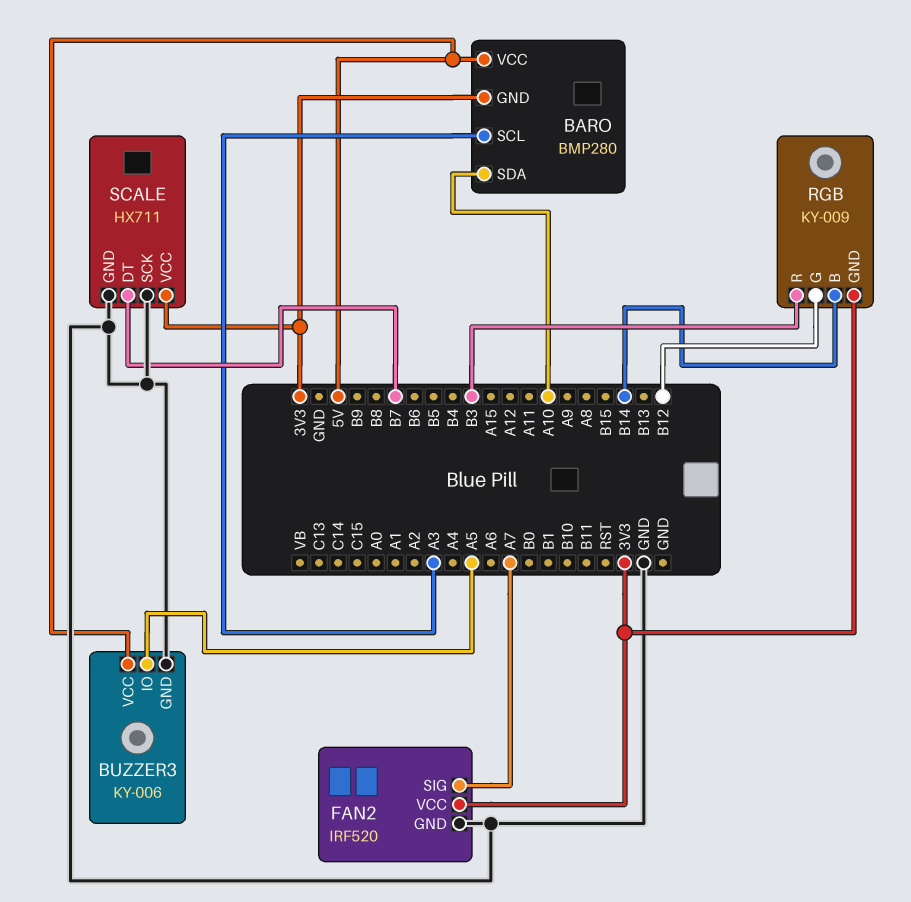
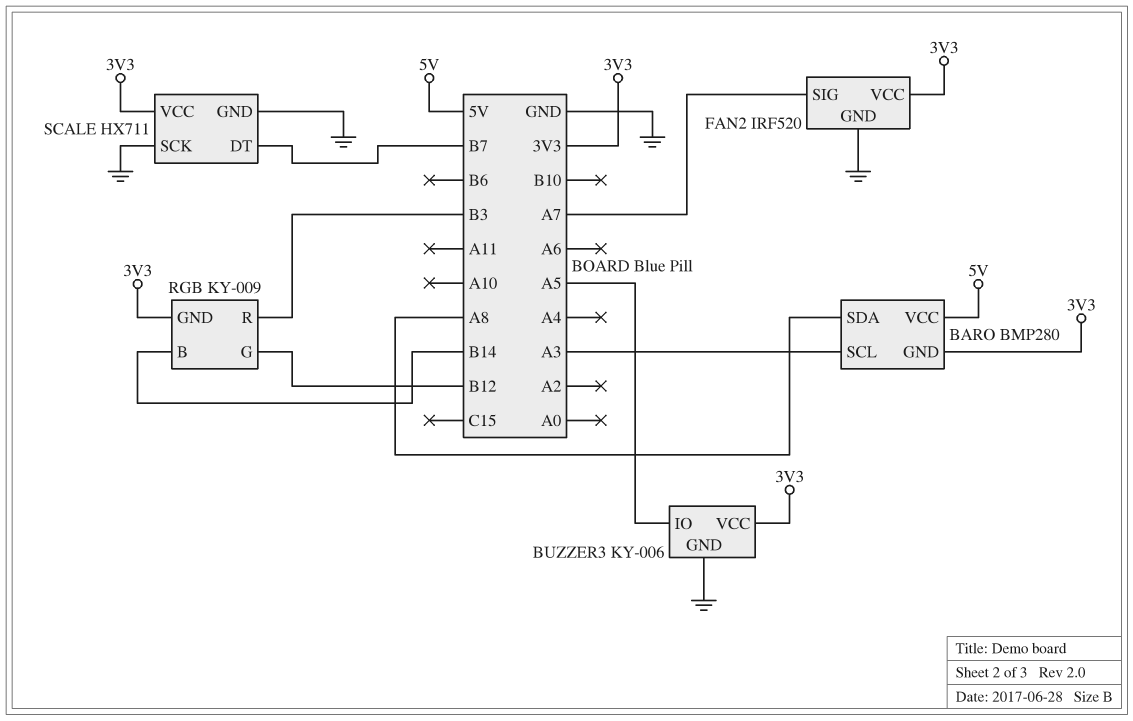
BARO pin SDA: A10 -> A8
BUZZER3 pin VCC: 5V -> 3V3

